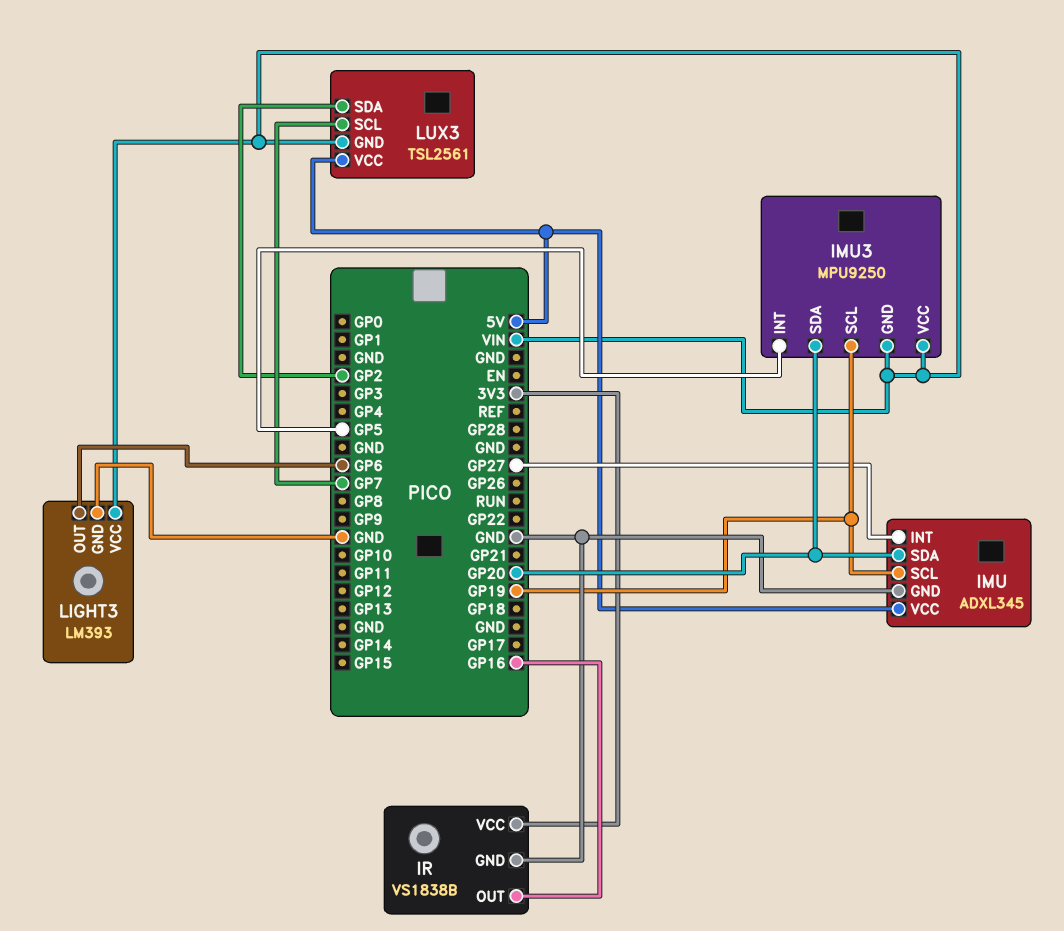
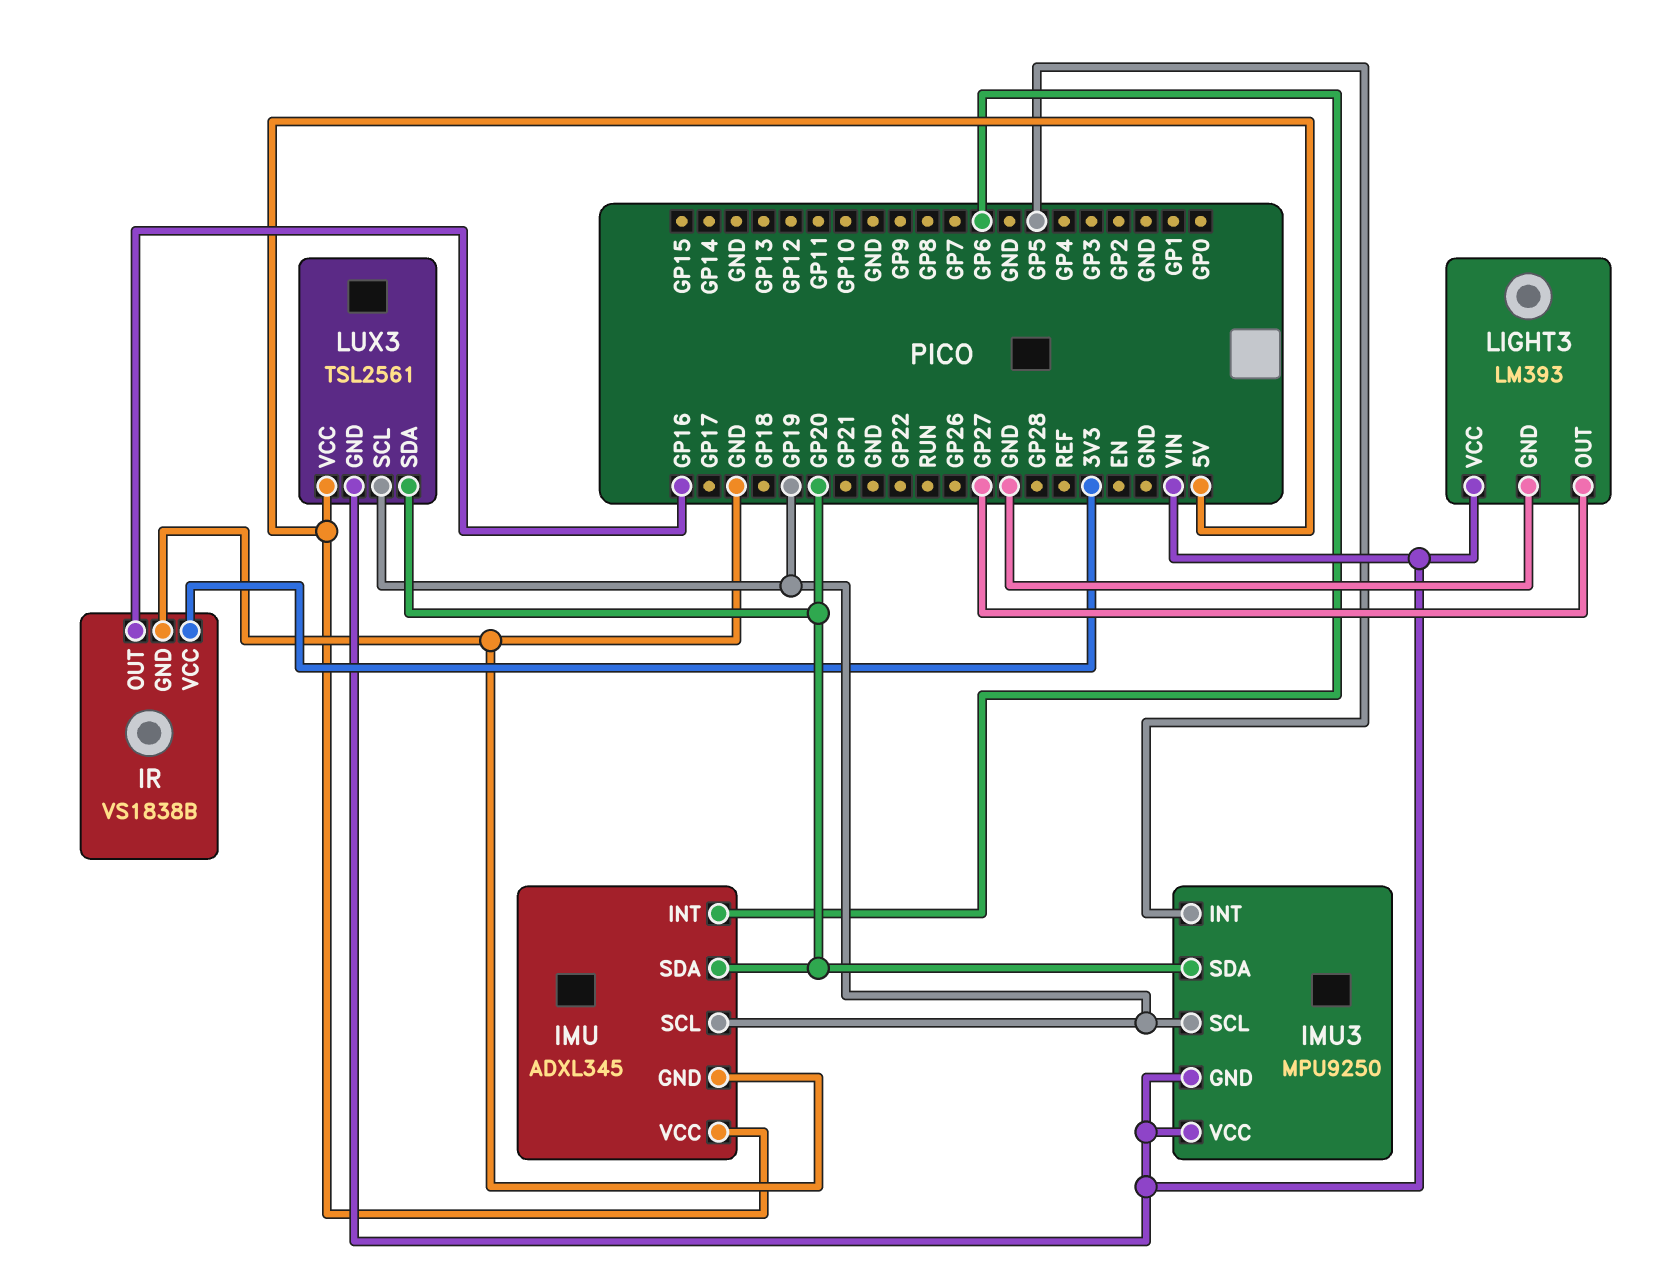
IMU pin INT: GP27 -> GP6
LIGHT3 pin OUT: GP6 -> GP27
LUX3 pin SCL: GP7 -> GP19
LUX3 pin SDA: GP2 -> GP20

